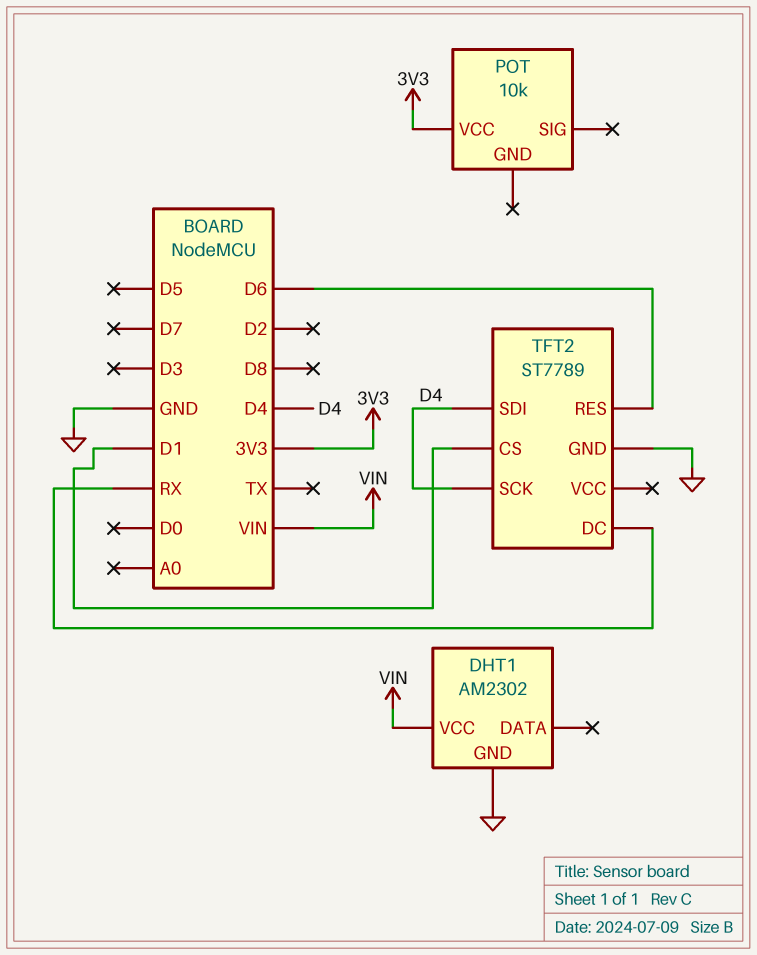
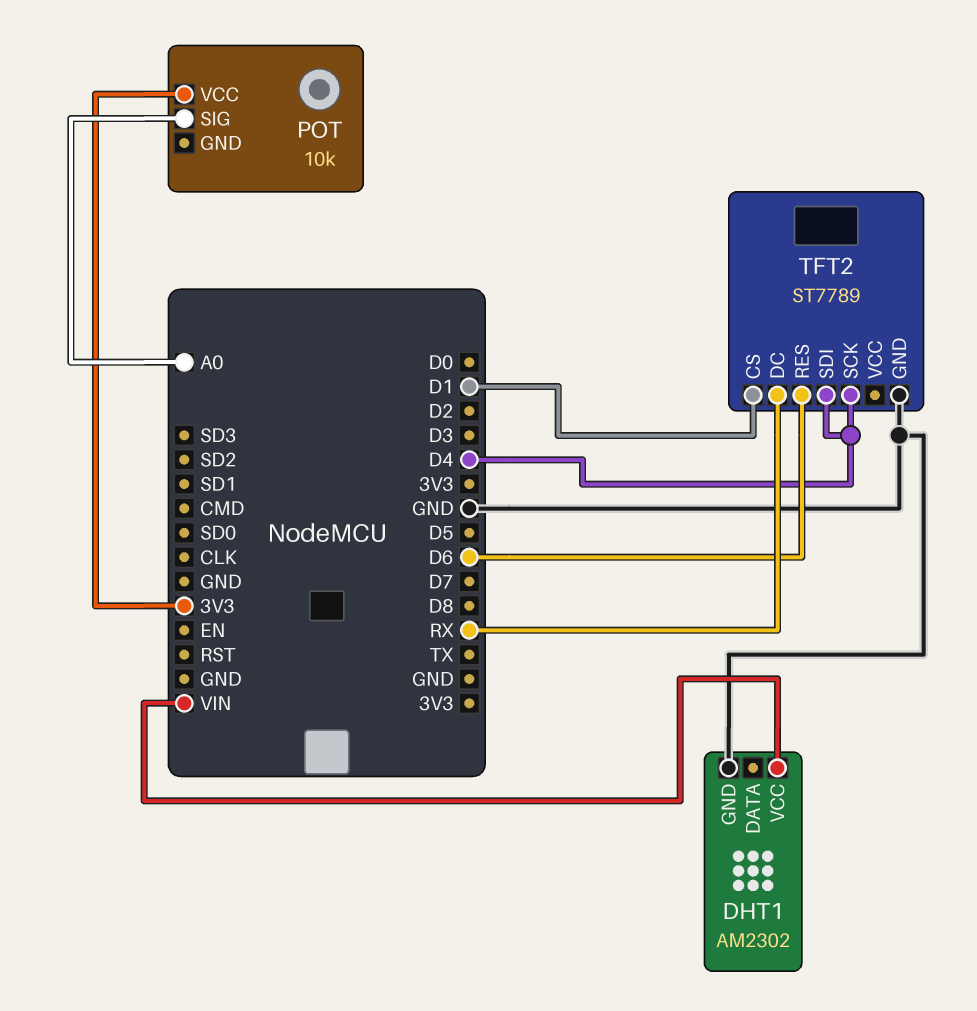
POT pin SIG: none -> A0

